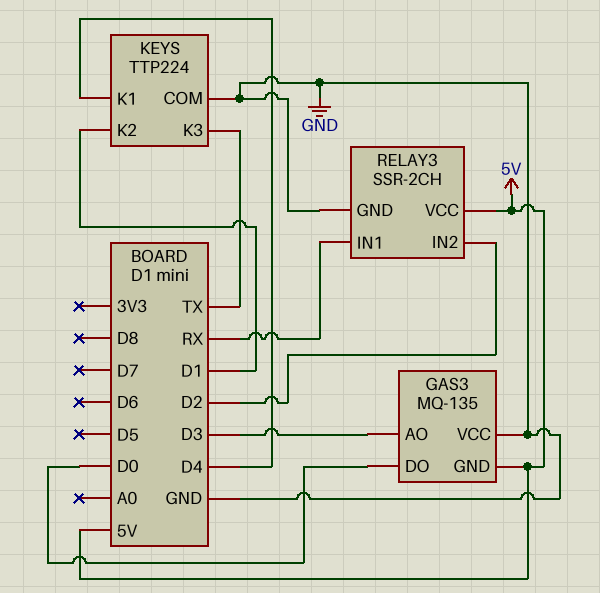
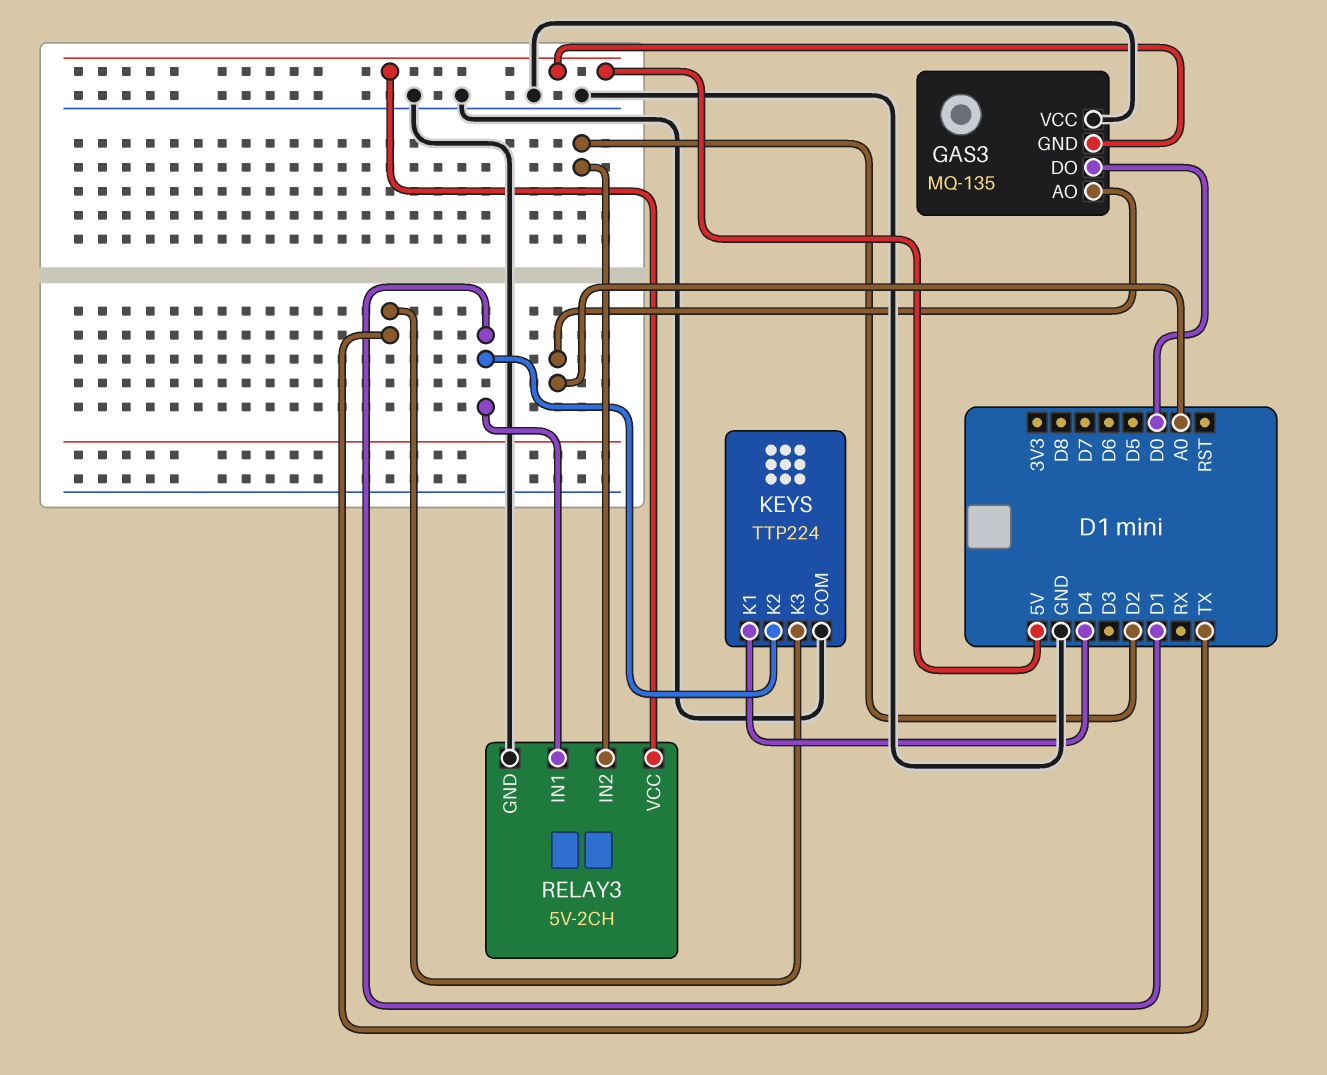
GAS3 pin AO: D3 -> A0
RELAY3: SSR-2CH -> 5V-2CH
RELAY3 pin IN1: RX -> D1

